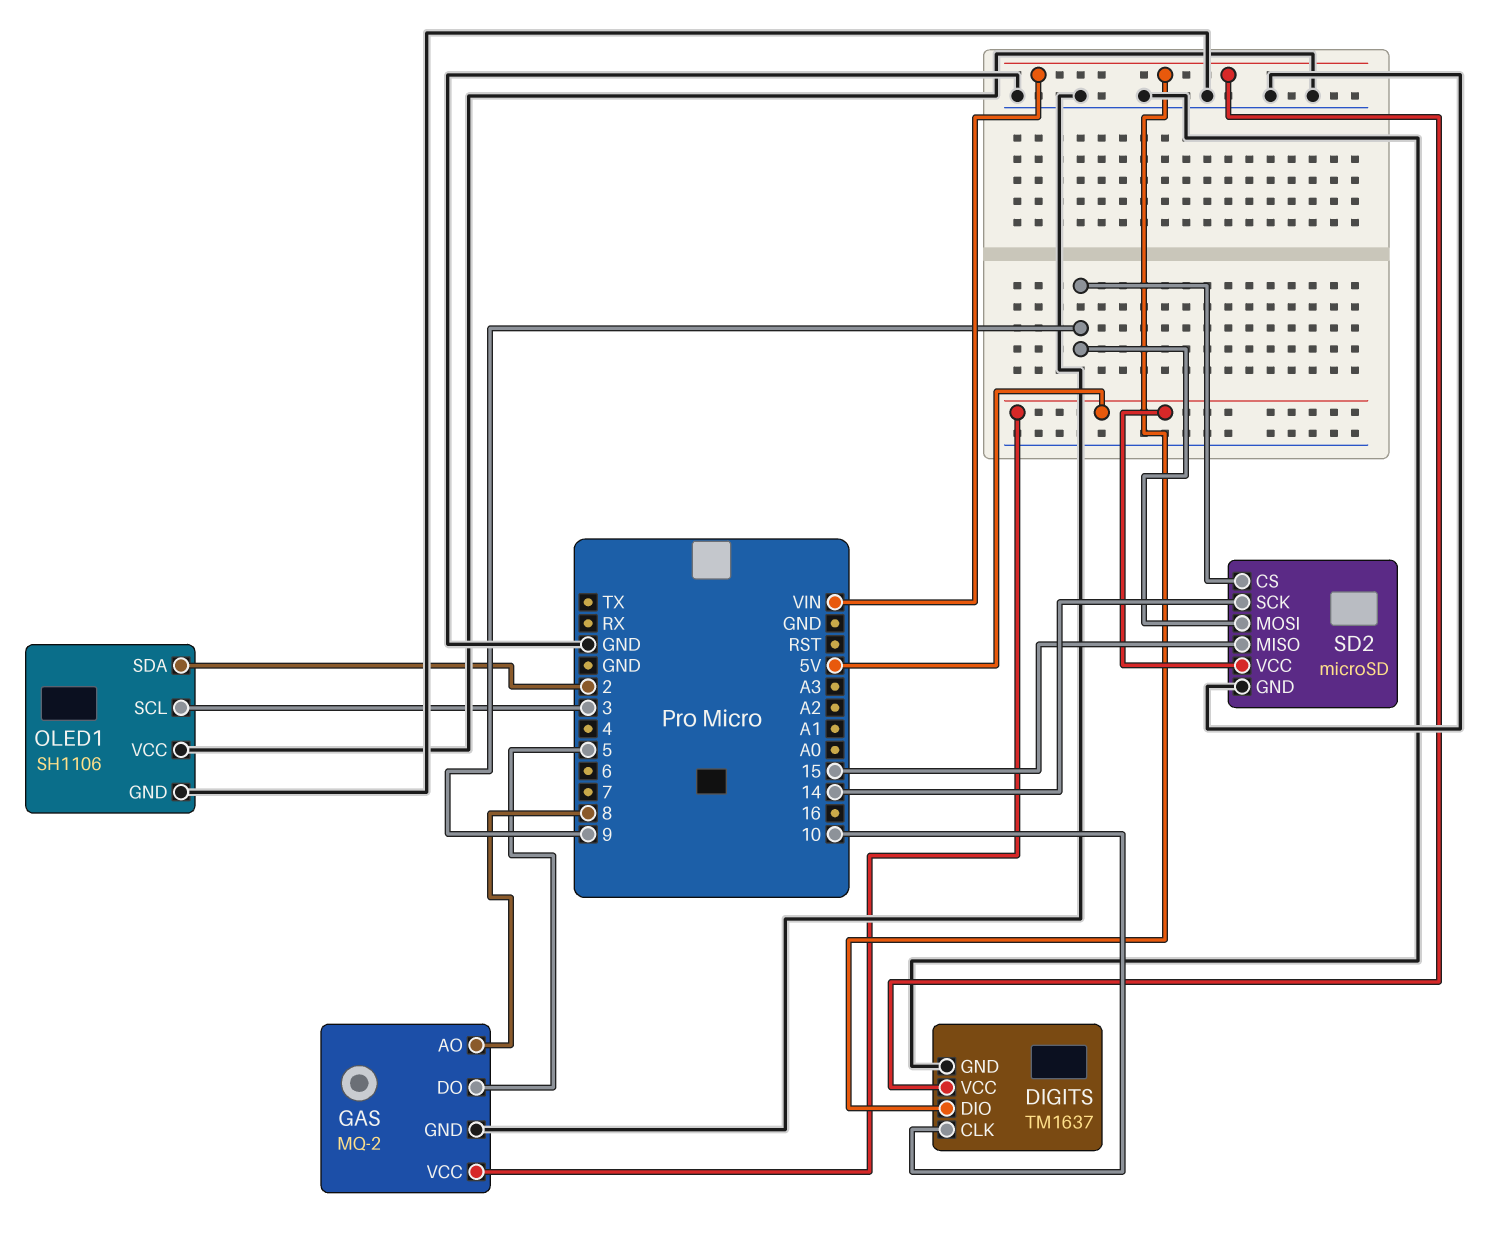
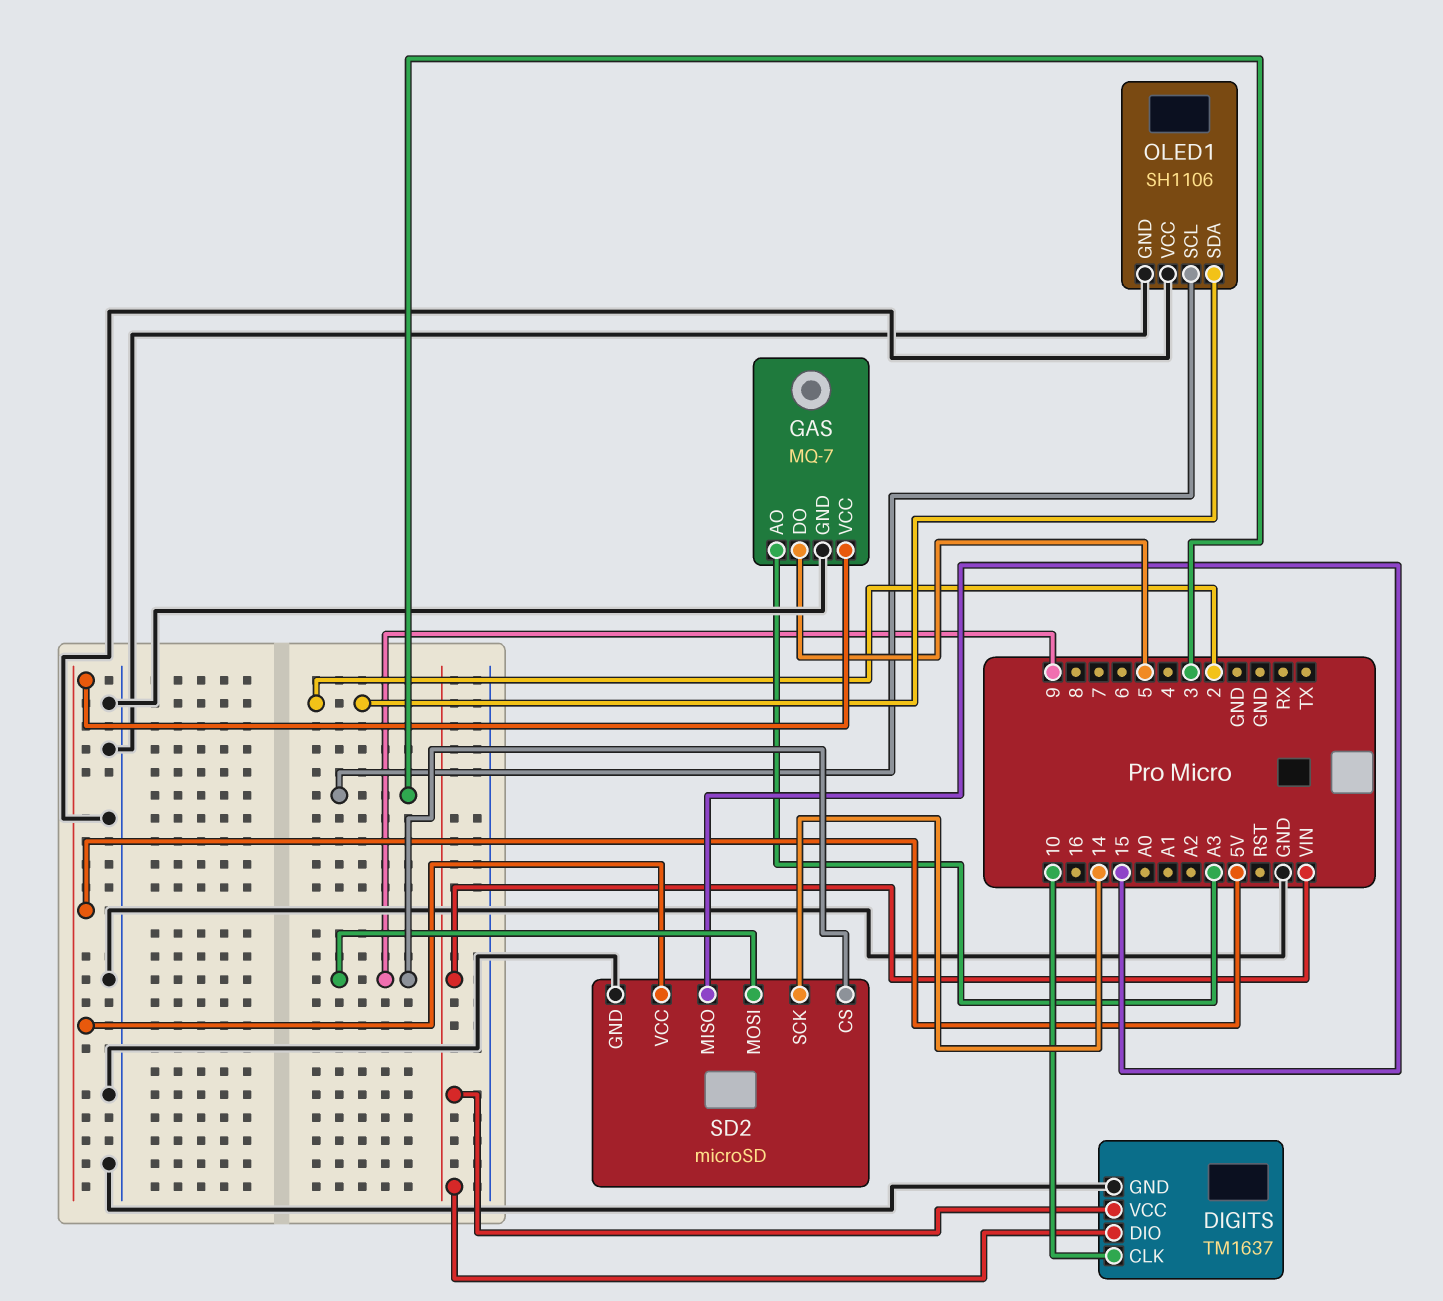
GAS: MQ-2 -> MQ-7
GAS pin AO: 8 -> A3

